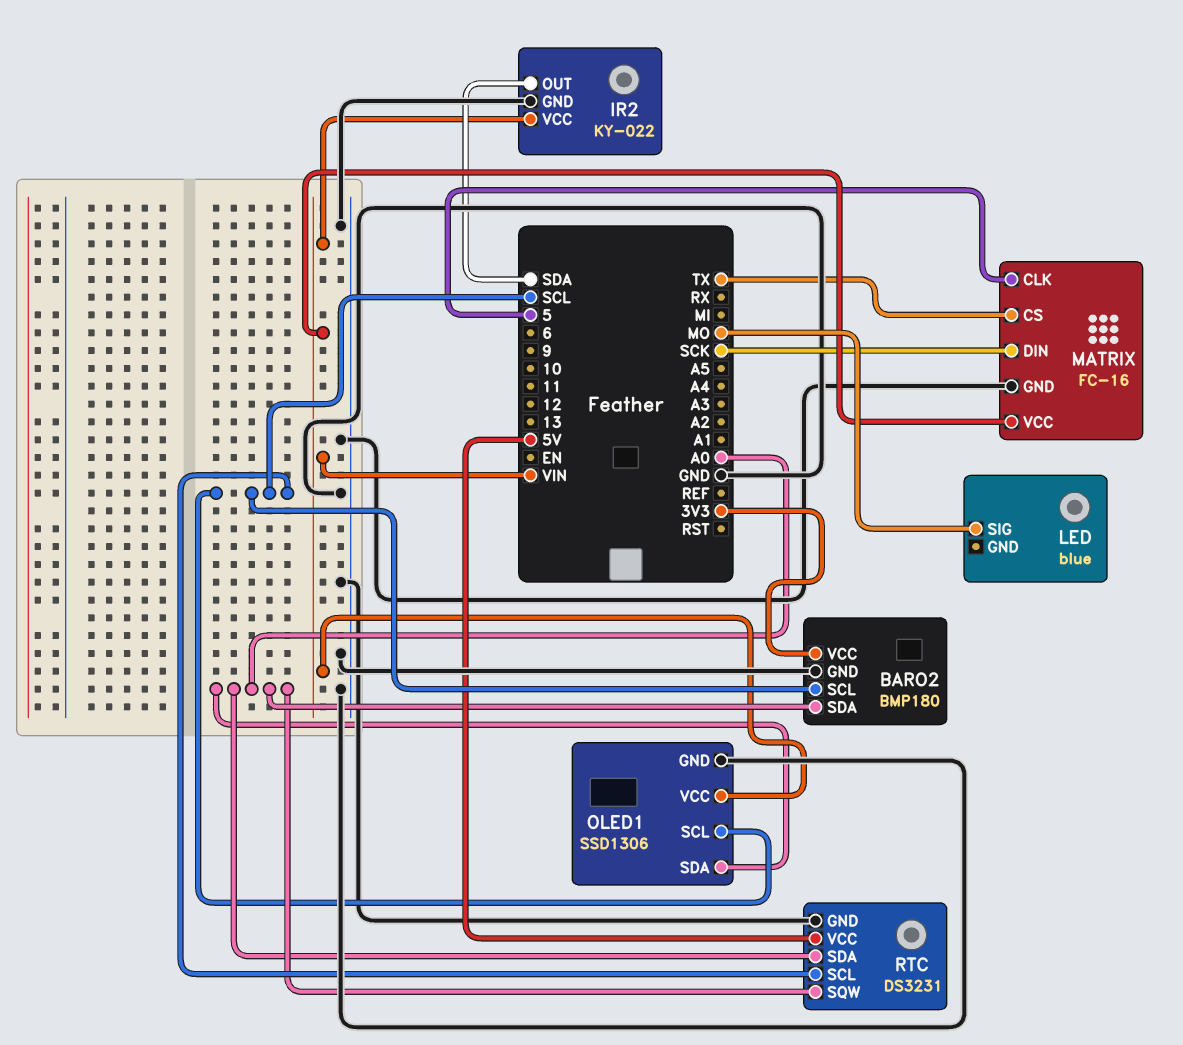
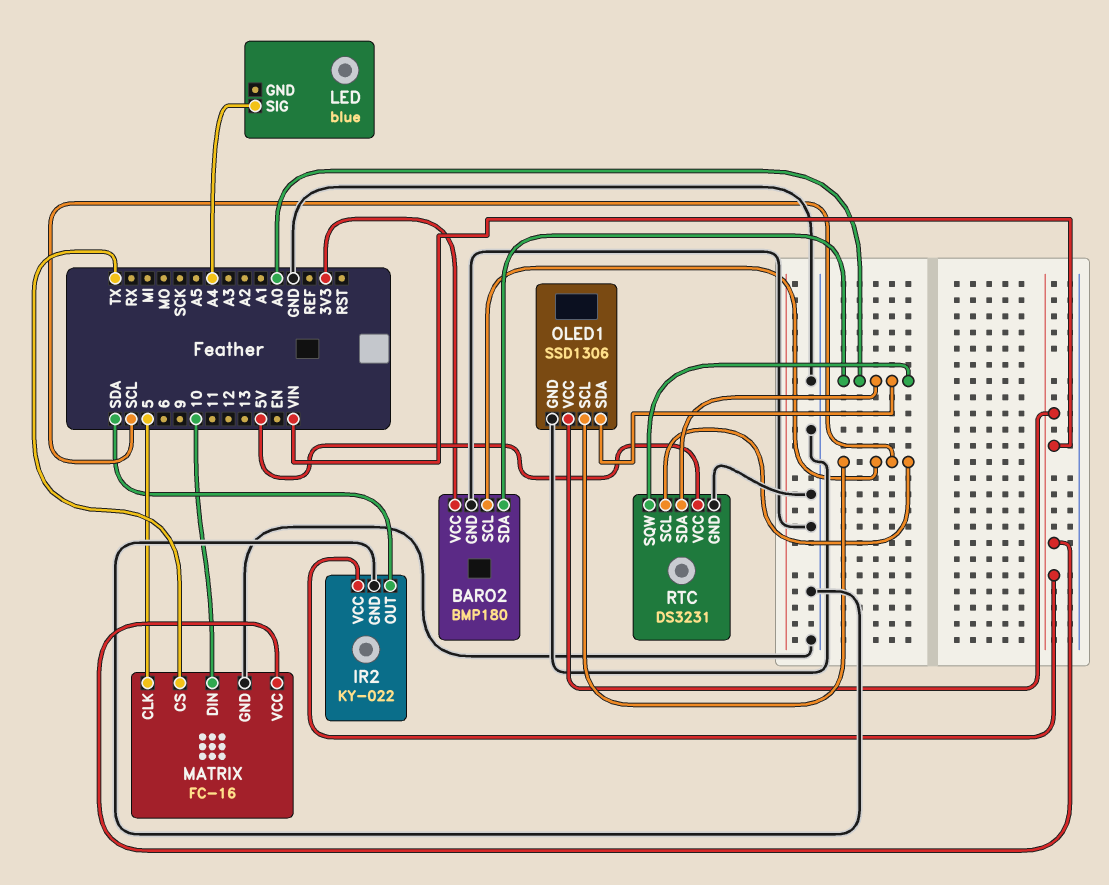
LED pin SIG: MO -> A4
MATRIX pin DIN: SCK -> 10

